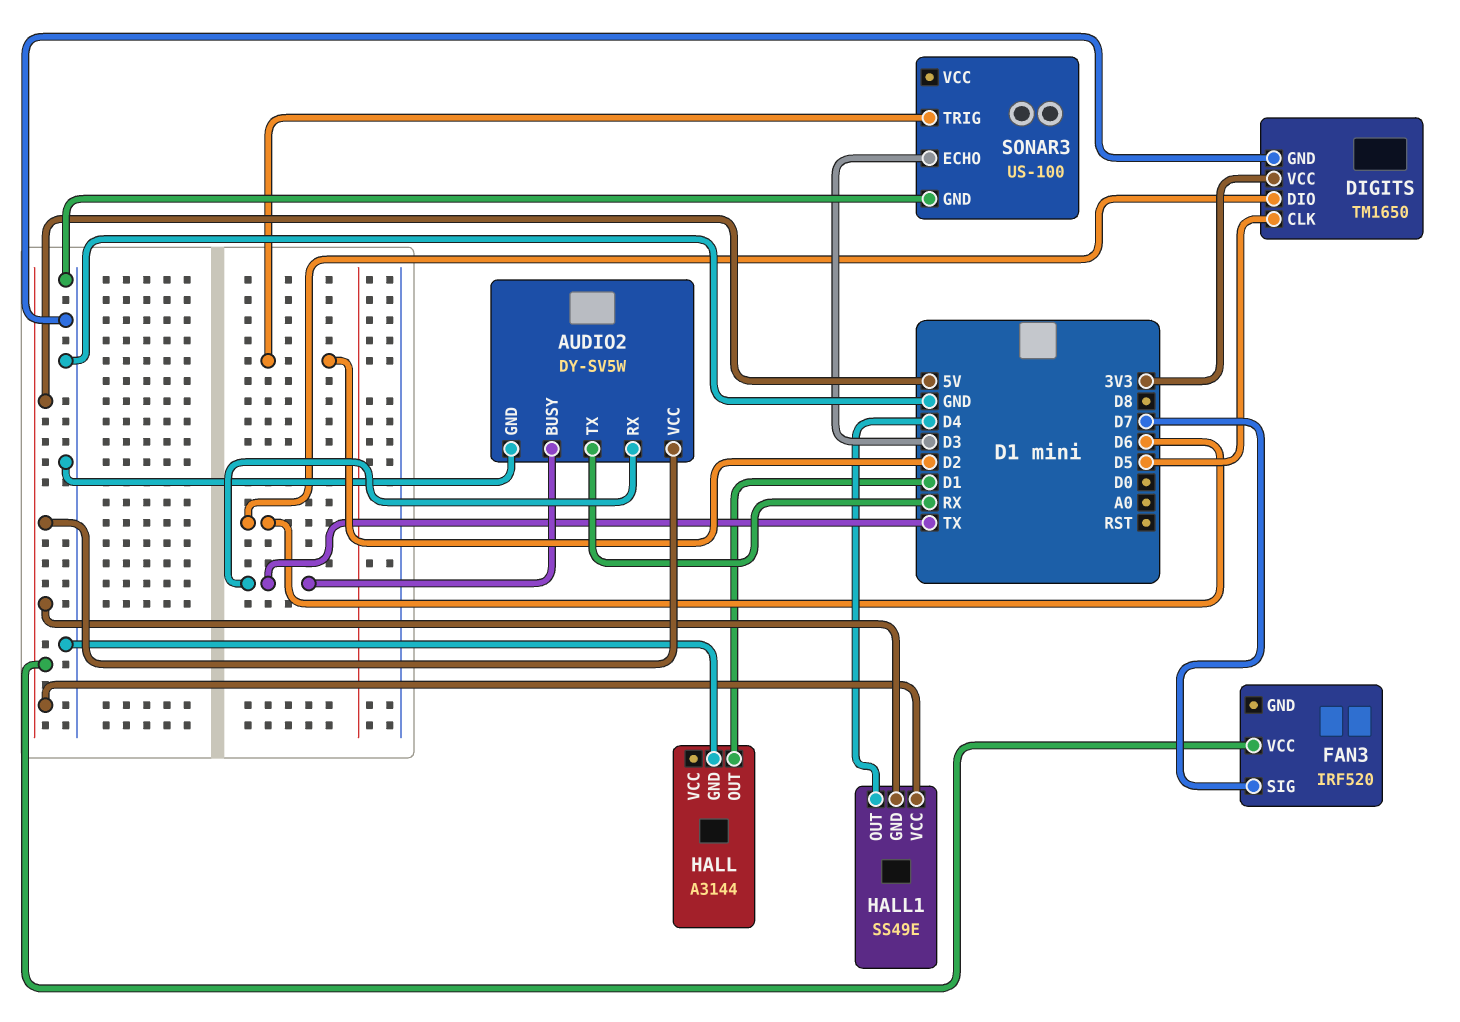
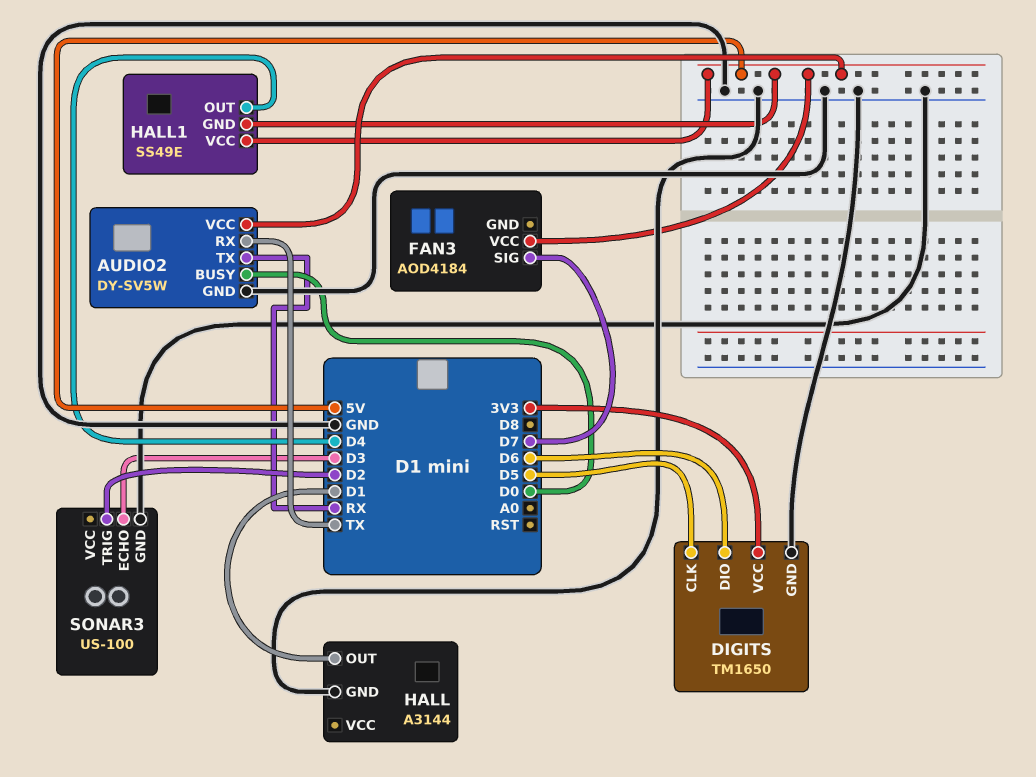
AUDIO2 pin BUSY: TX -> D0
FAN3: IRF520 -> AOD4184

